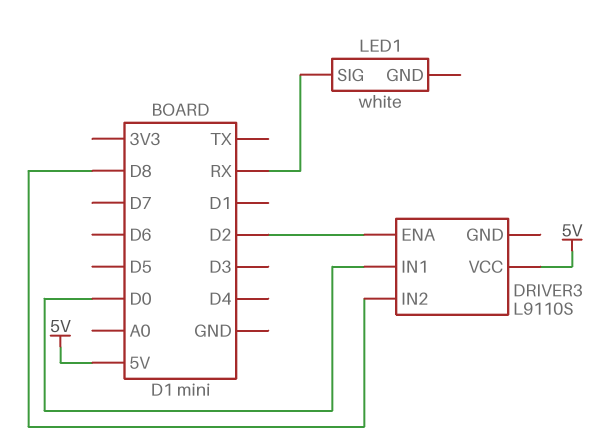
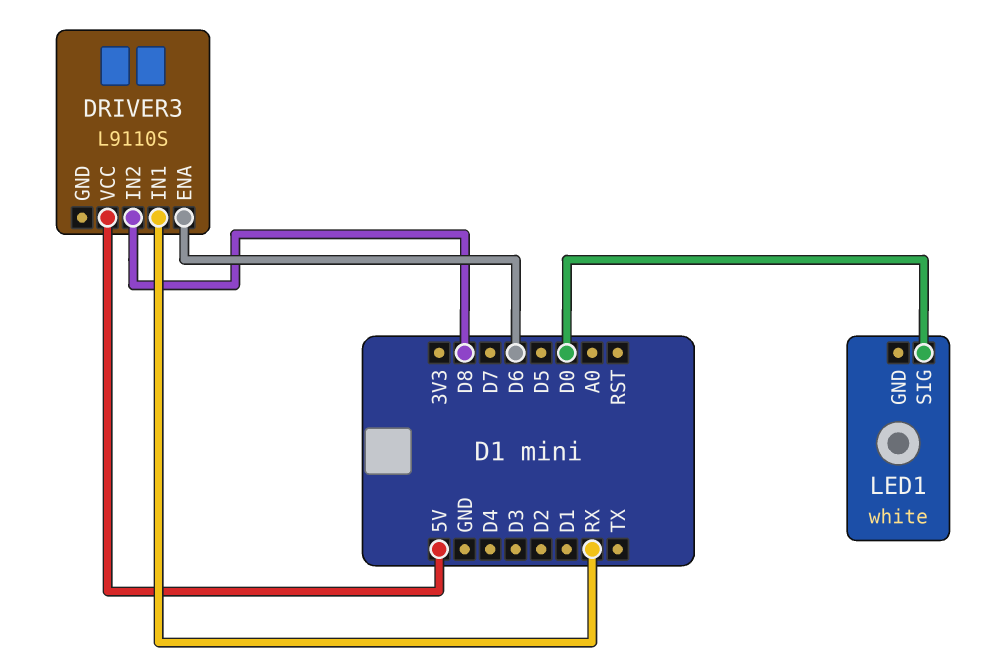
DRIVER3 pin ENA: D2 -> D6
DRIVER3 pin IN1: D0 -> RX
LED1 pin SIG: RX -> D0

